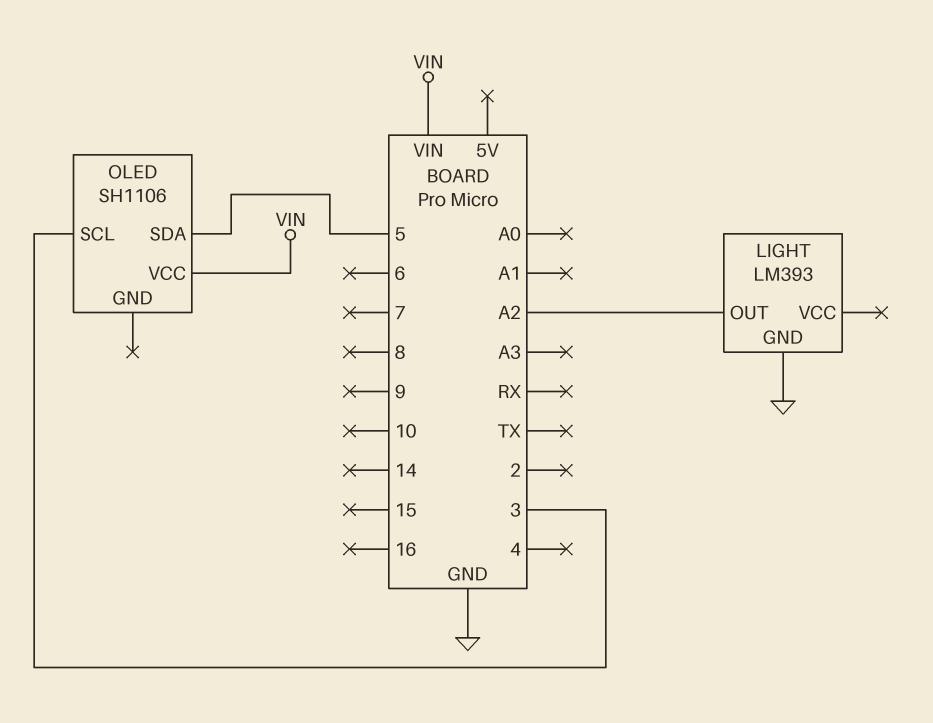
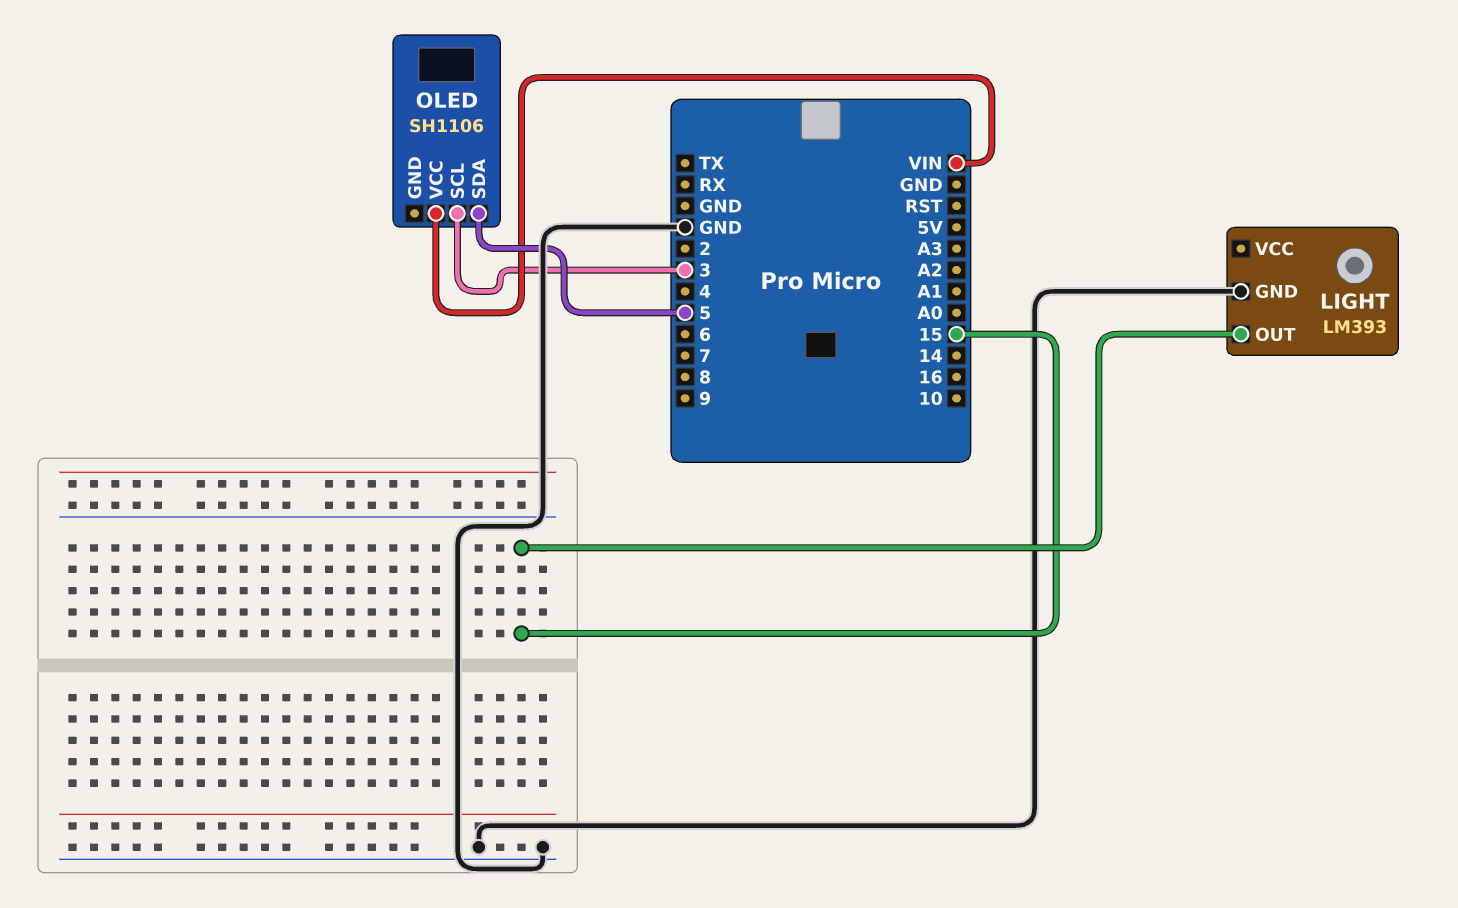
LIGHT pin OUT: A2 -> 15

